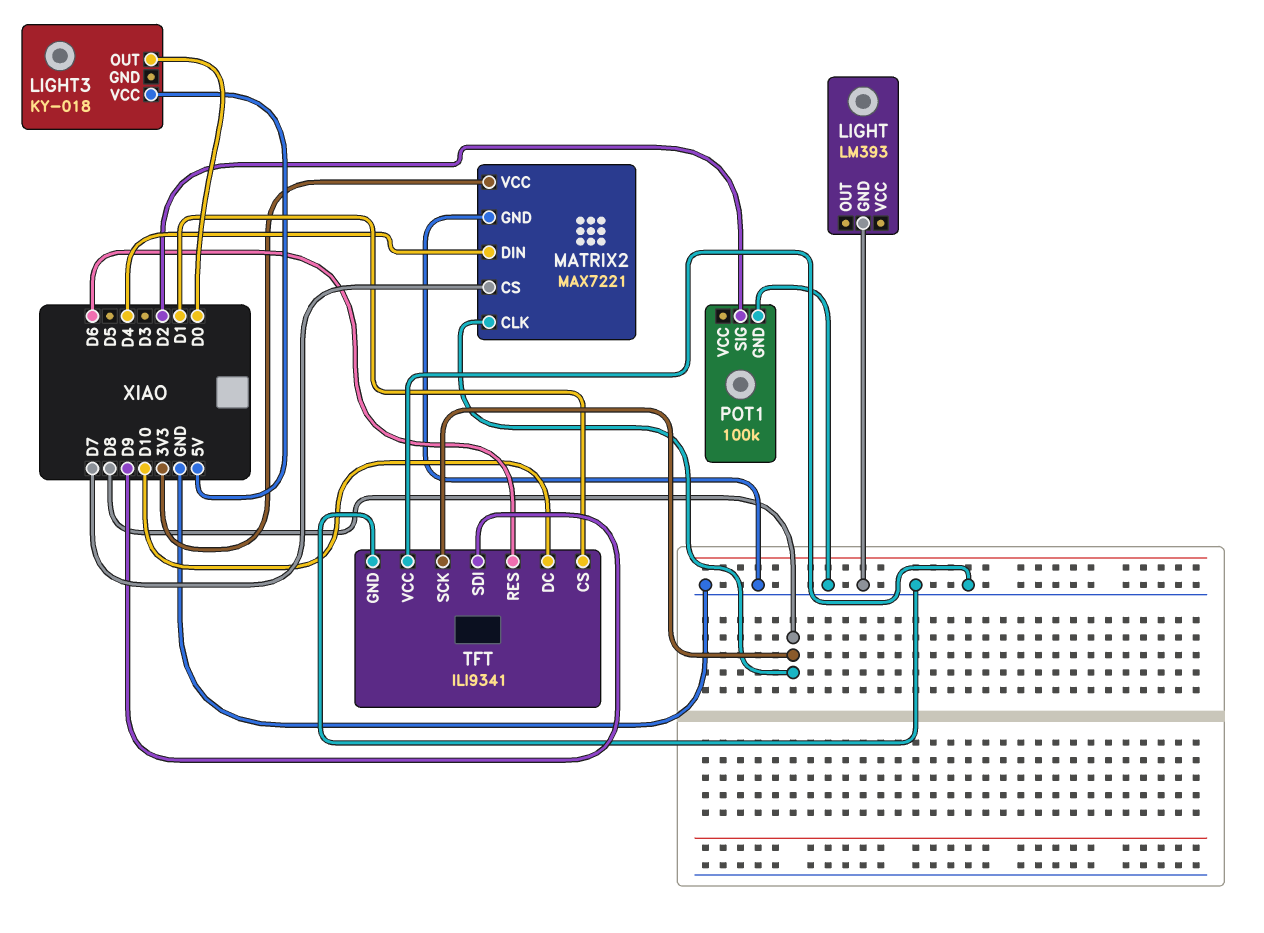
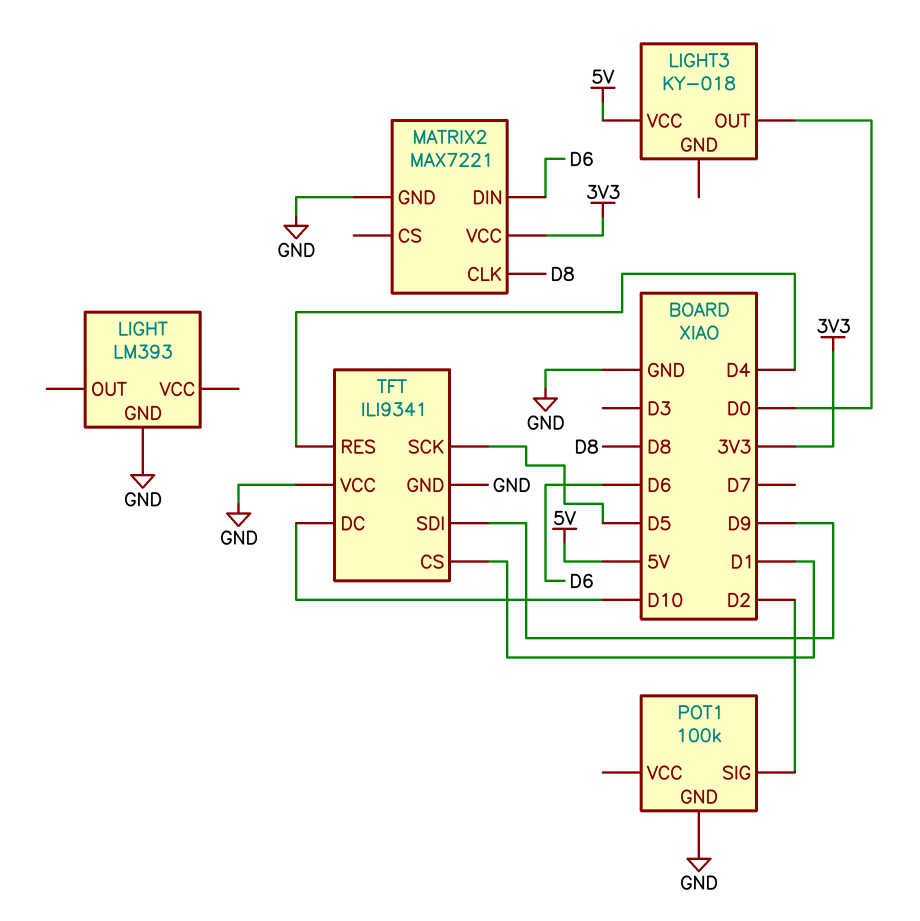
MATRIX2 pin CS: D7 -> none
MATRIX2 pin DIN: D4 -> D6
TFT pin RES: D6 -> D4
TFT pin SCK: D8 -> D5

